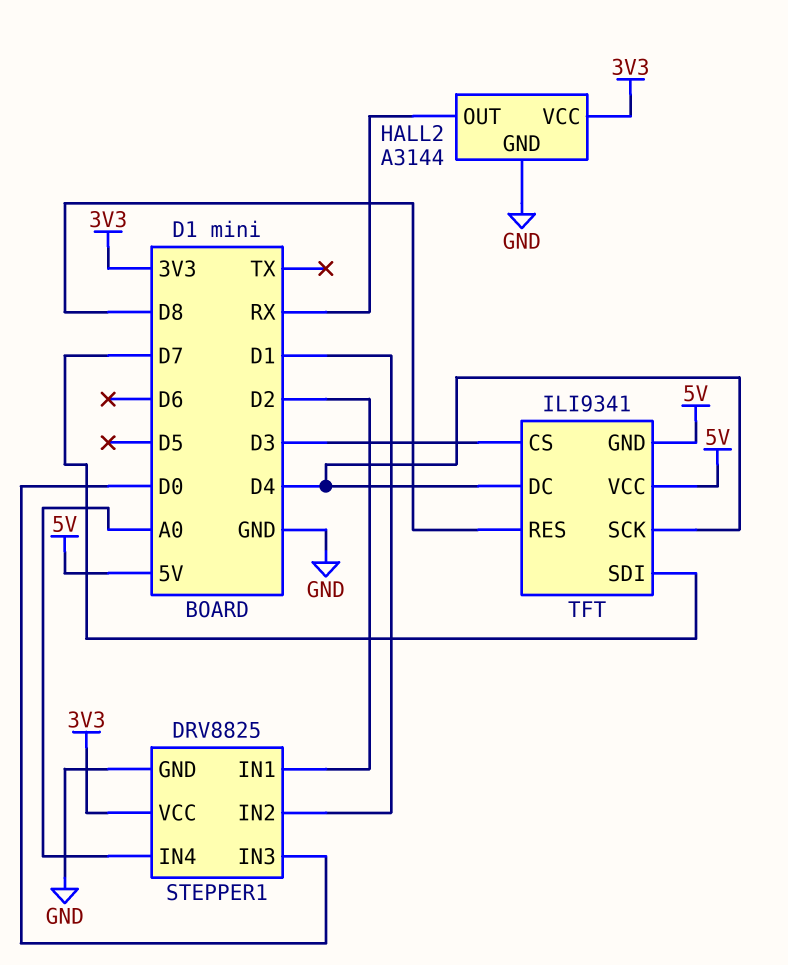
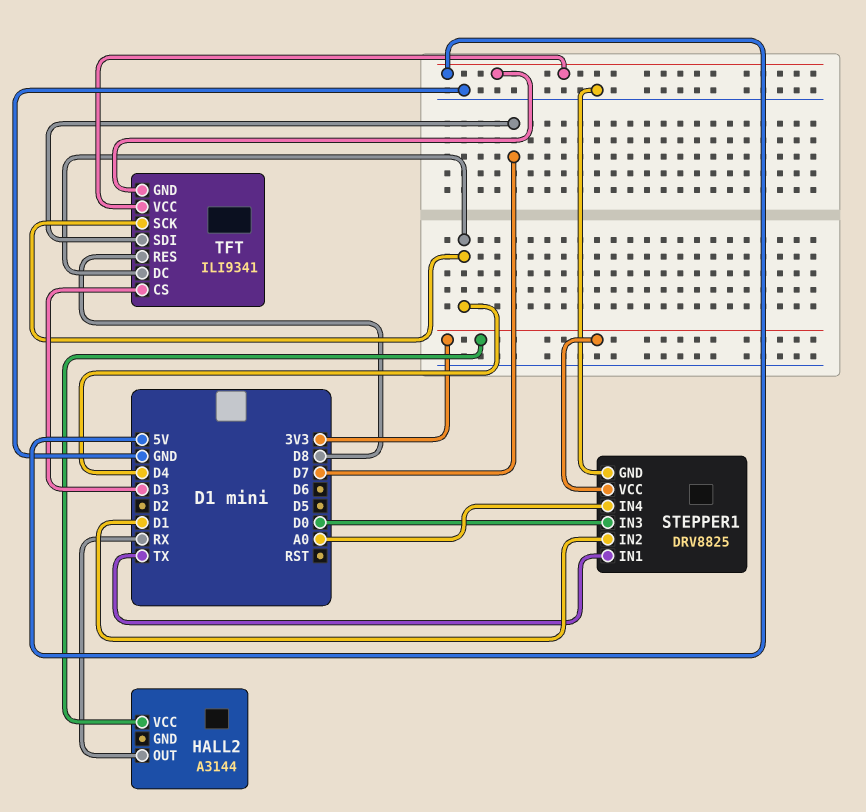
HALL2 pin GND: GND -> none
STEPPER1 pin IN1: D2 -> TX

